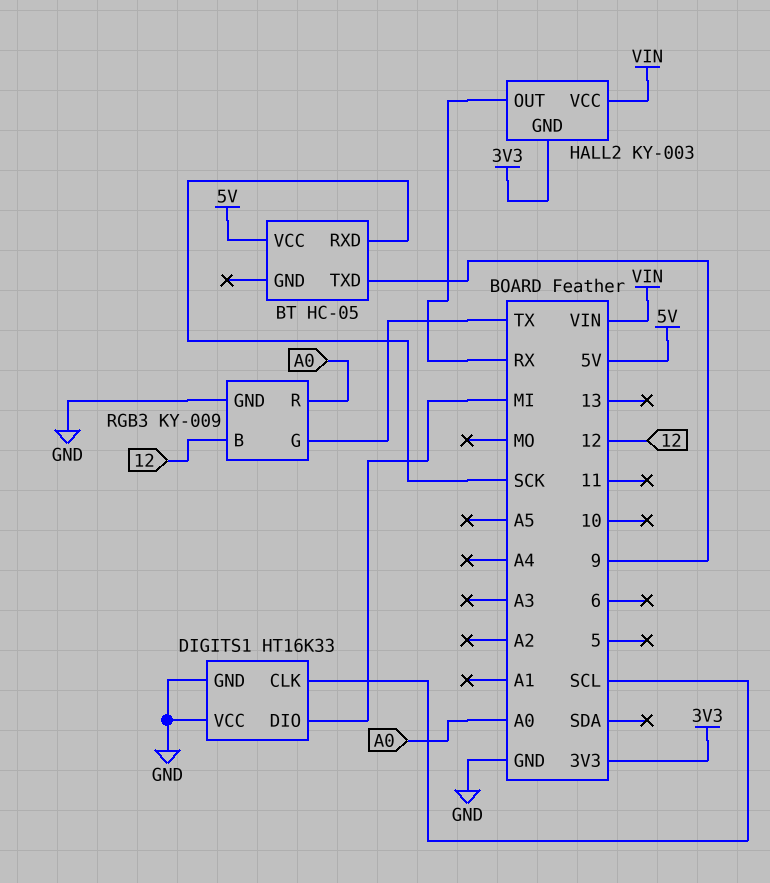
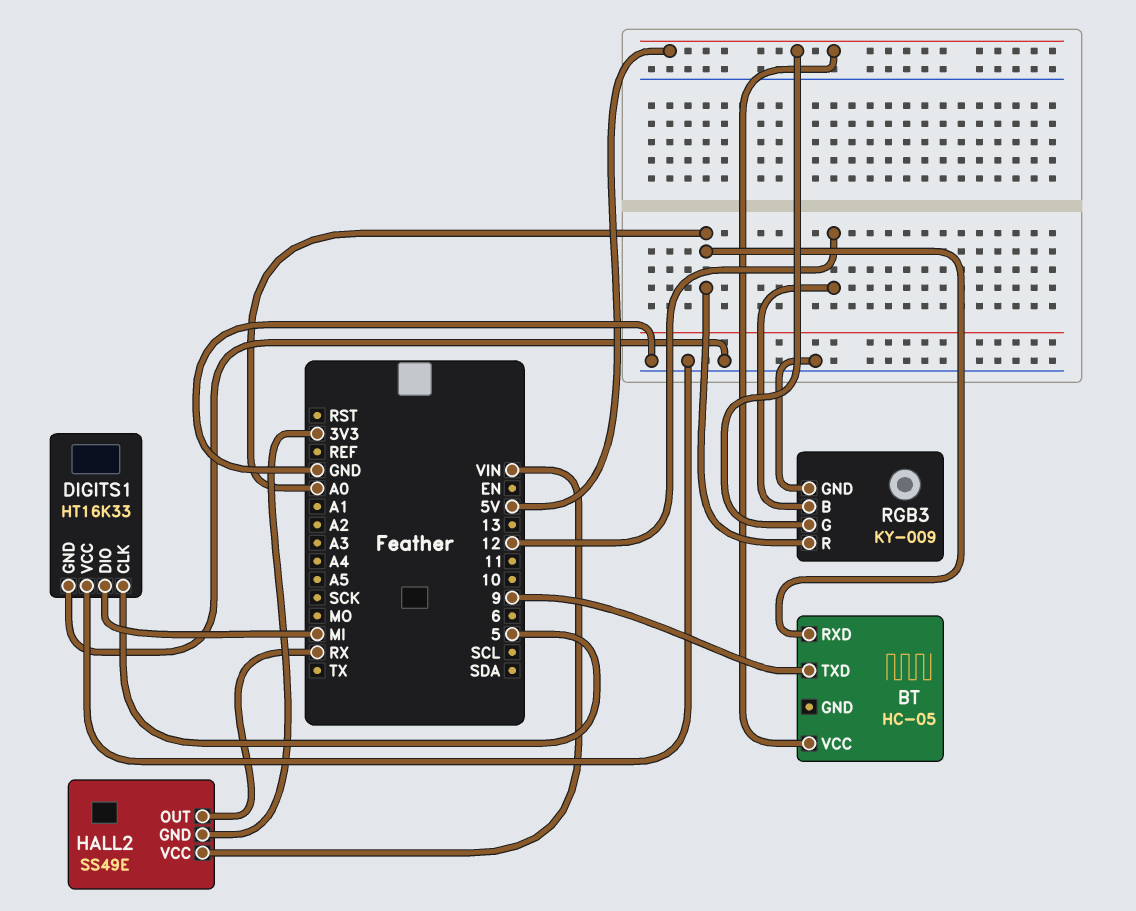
BT pin RXD: SCK -> A0
DIGITS1 pin CLK: SCL -> 5
HALL2: KY-003 -> SS49E
RGB3 pin G: TX -> 5V

